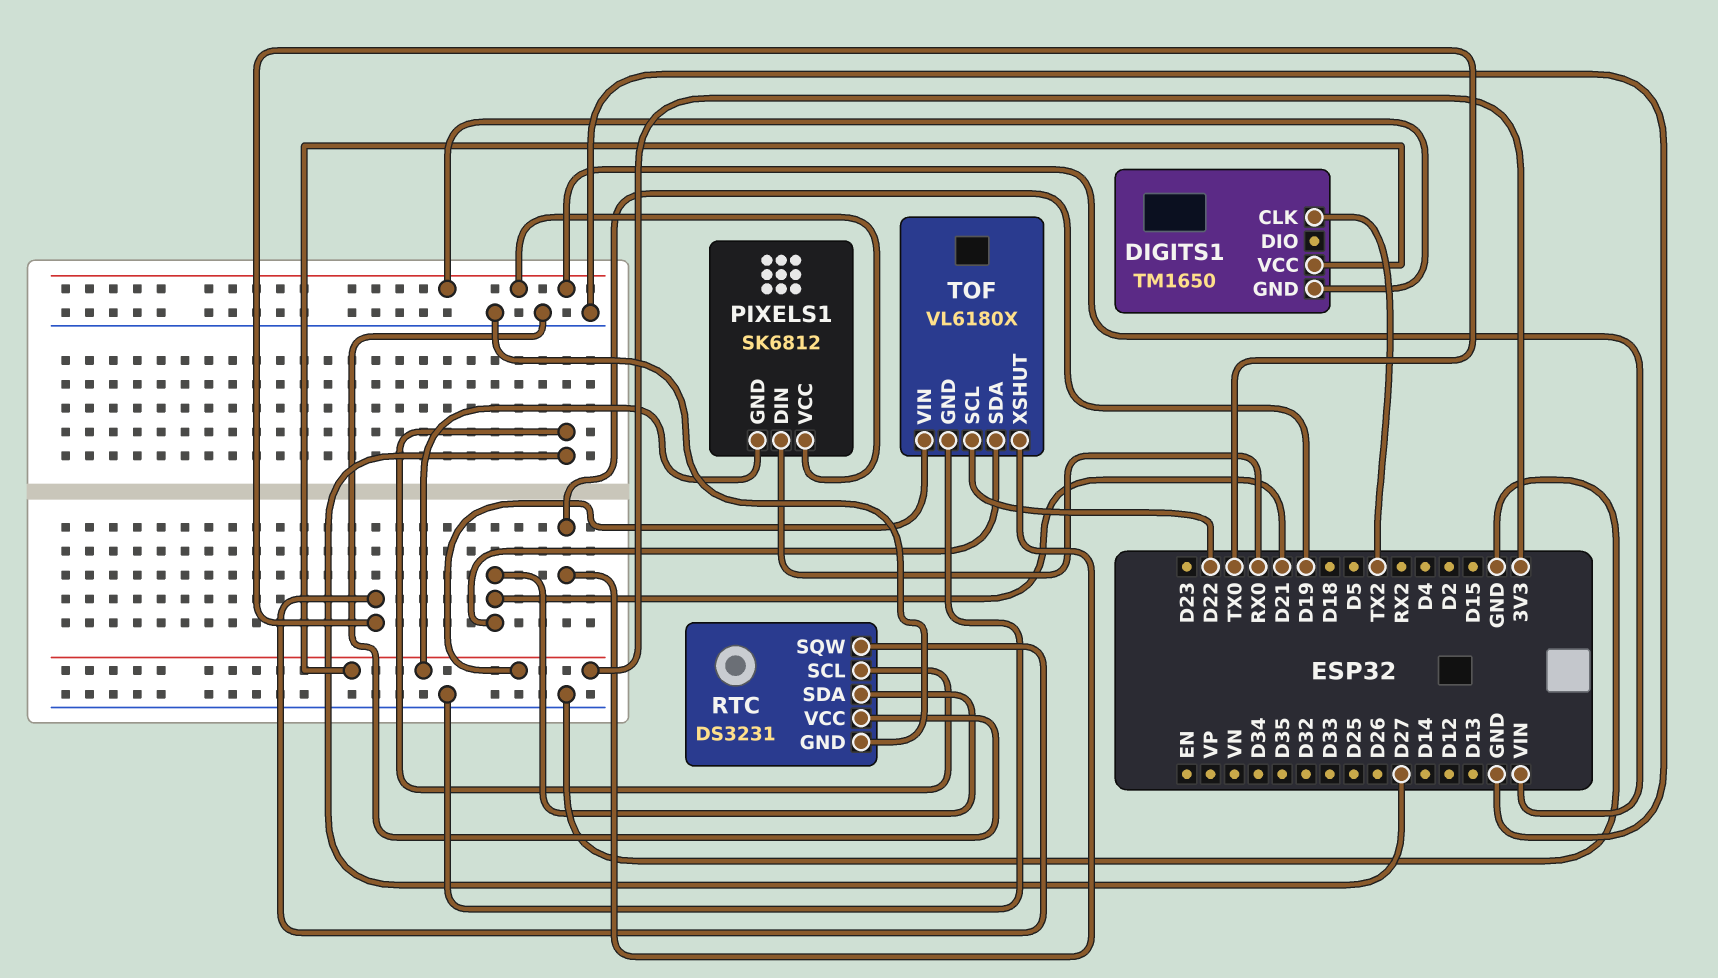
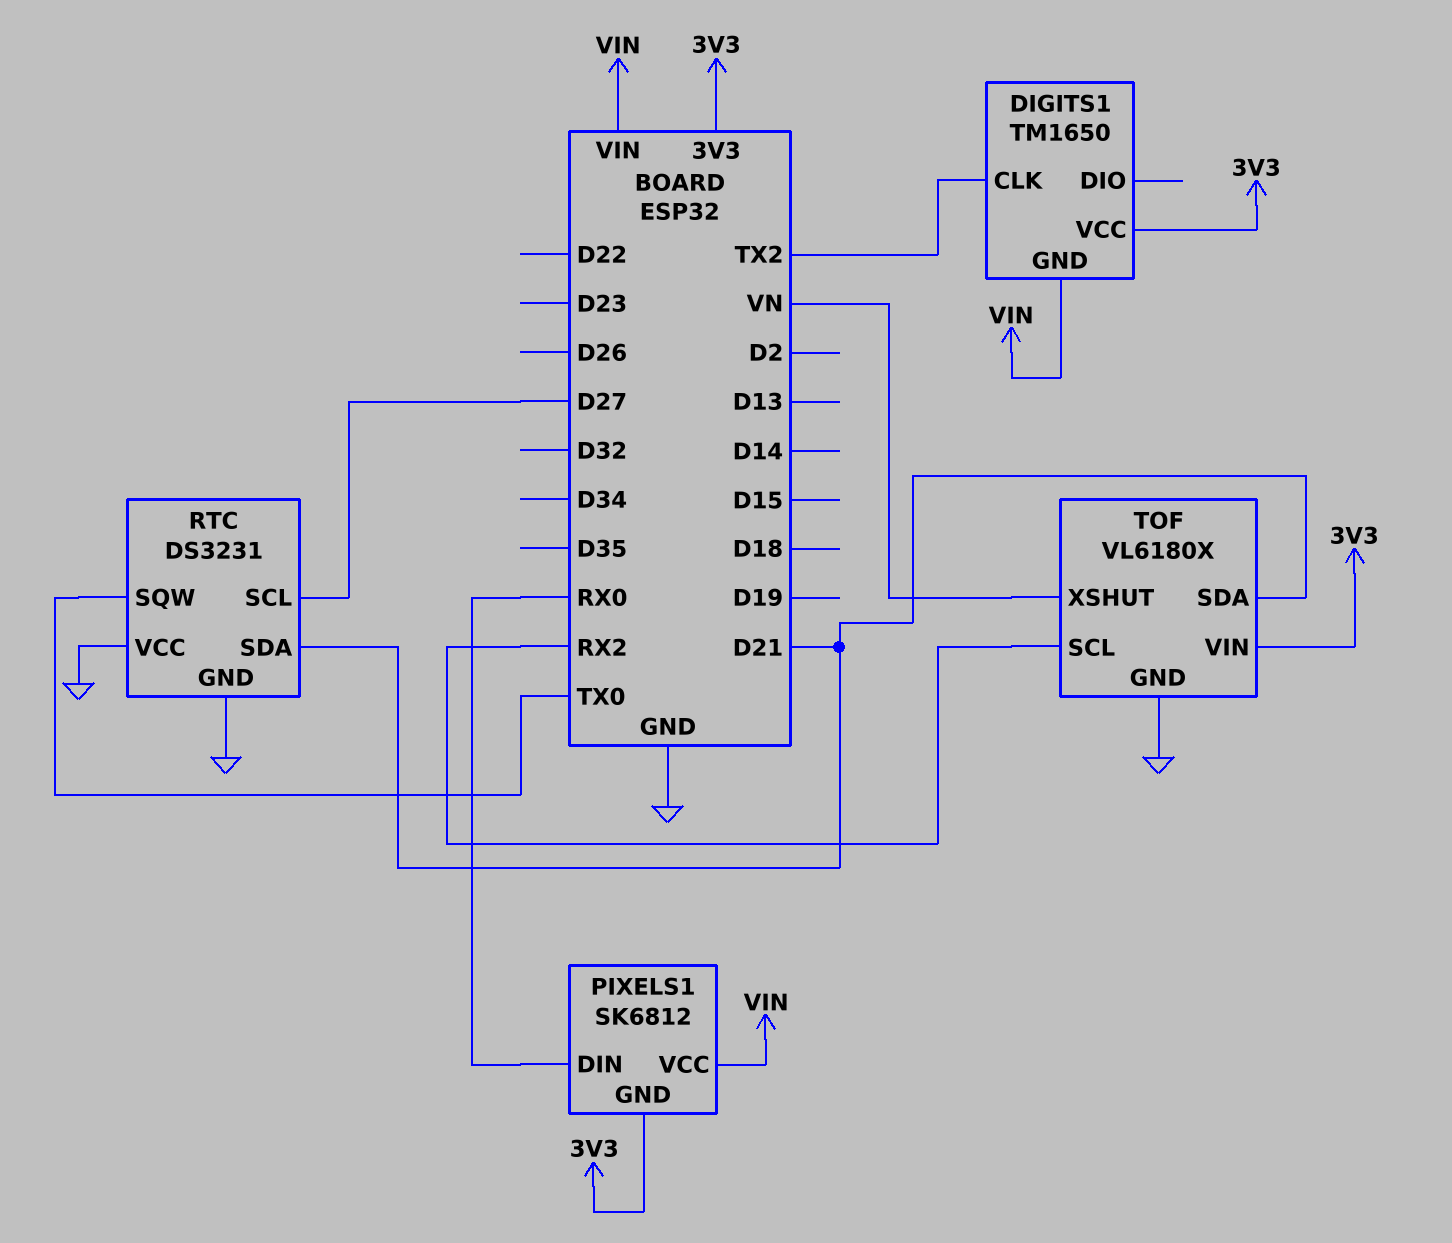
TOF pin SCL: D22 -> RX2
TOF pin XSHUT: D19 -> VN

